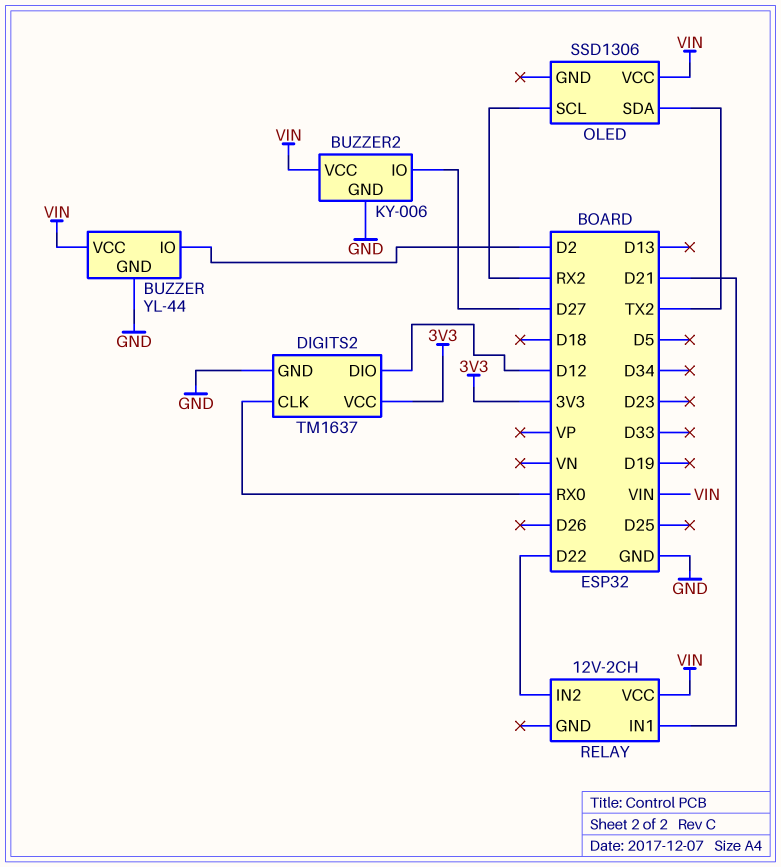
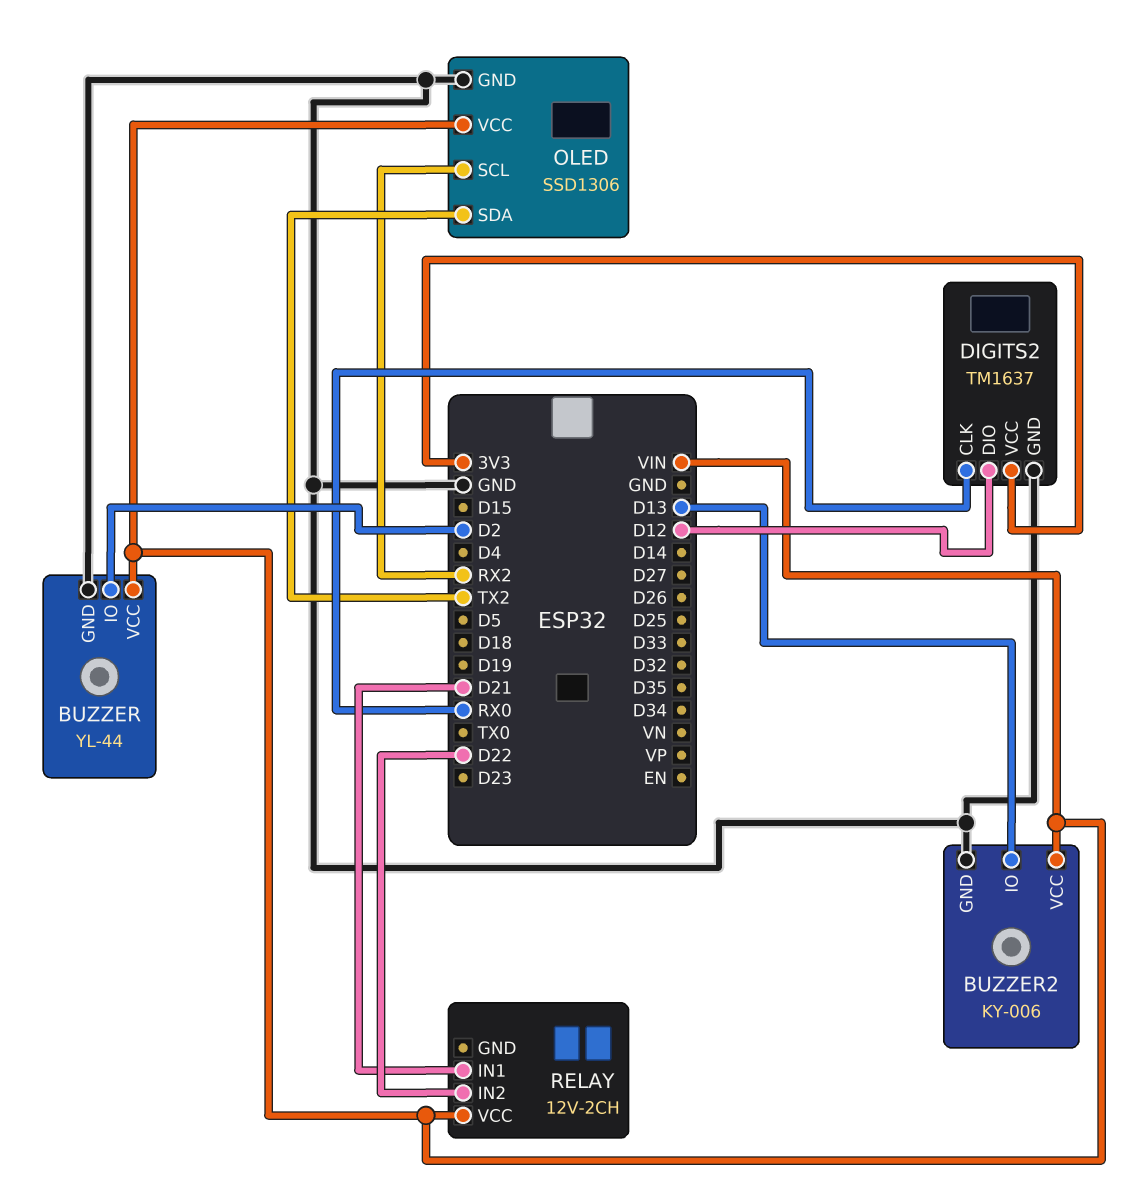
BUZZER2 pin IO: D27 -> D13
OLED pin GND: none -> GND

